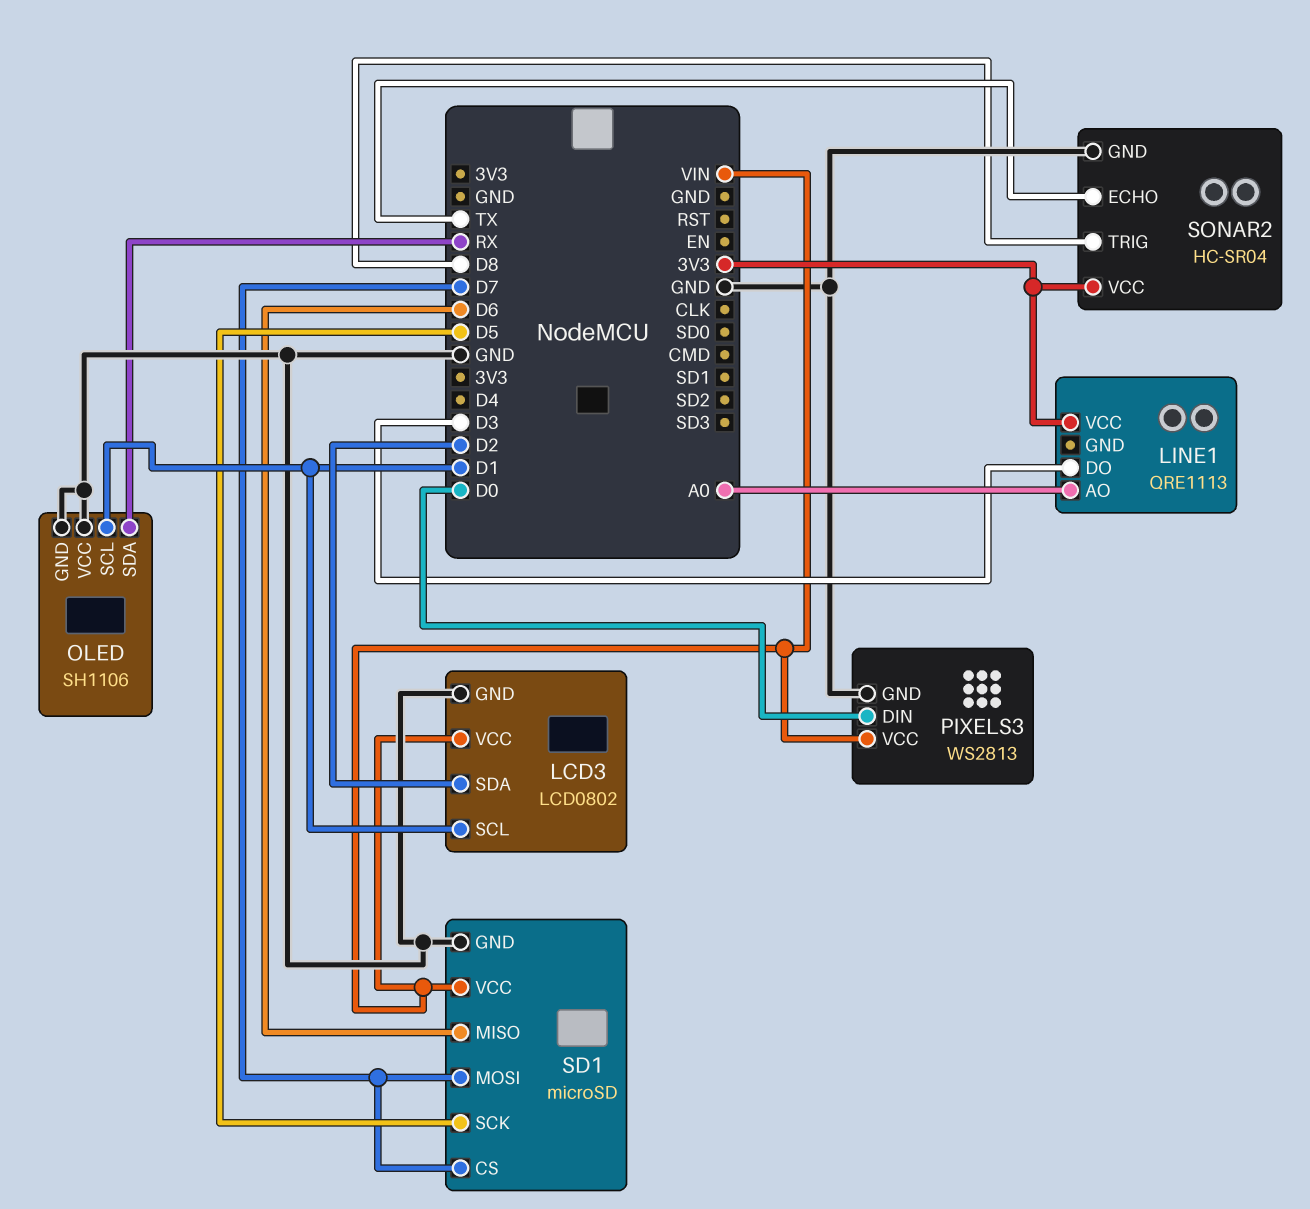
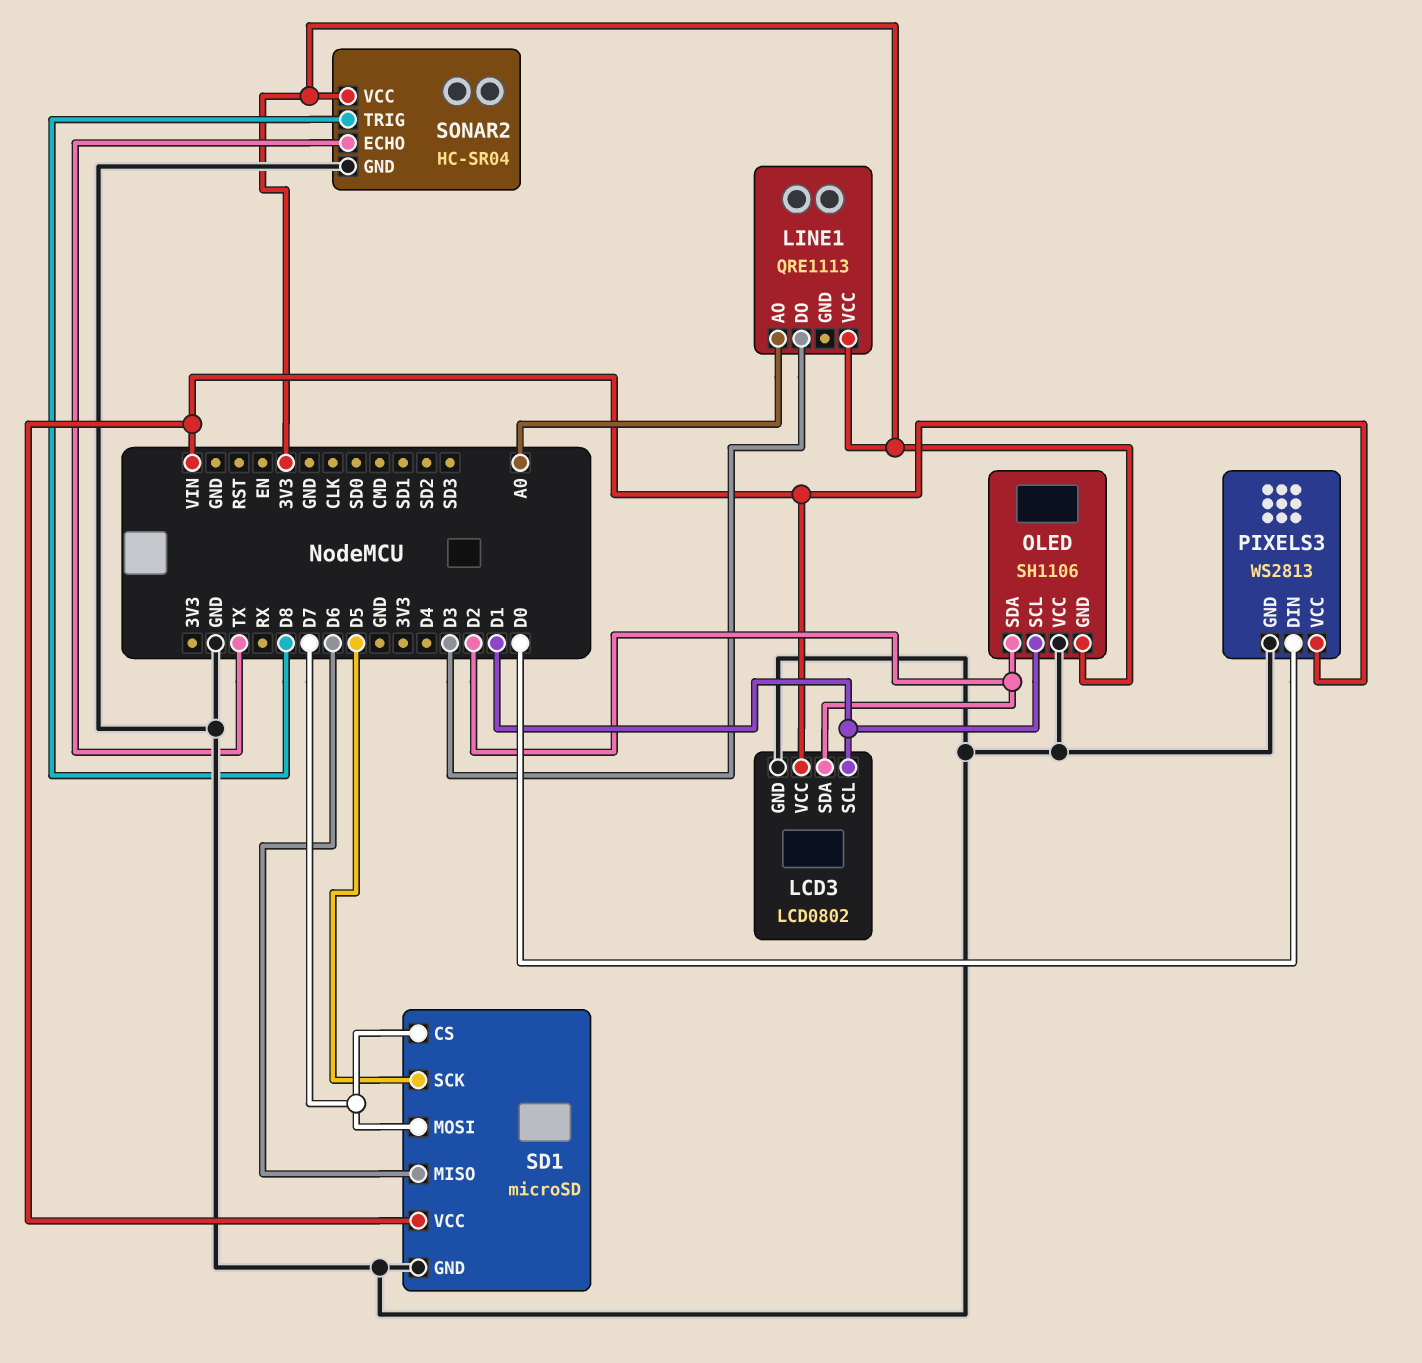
OLED pin GND: GND -> 3V3
OLED pin SDA: RX -> D2

